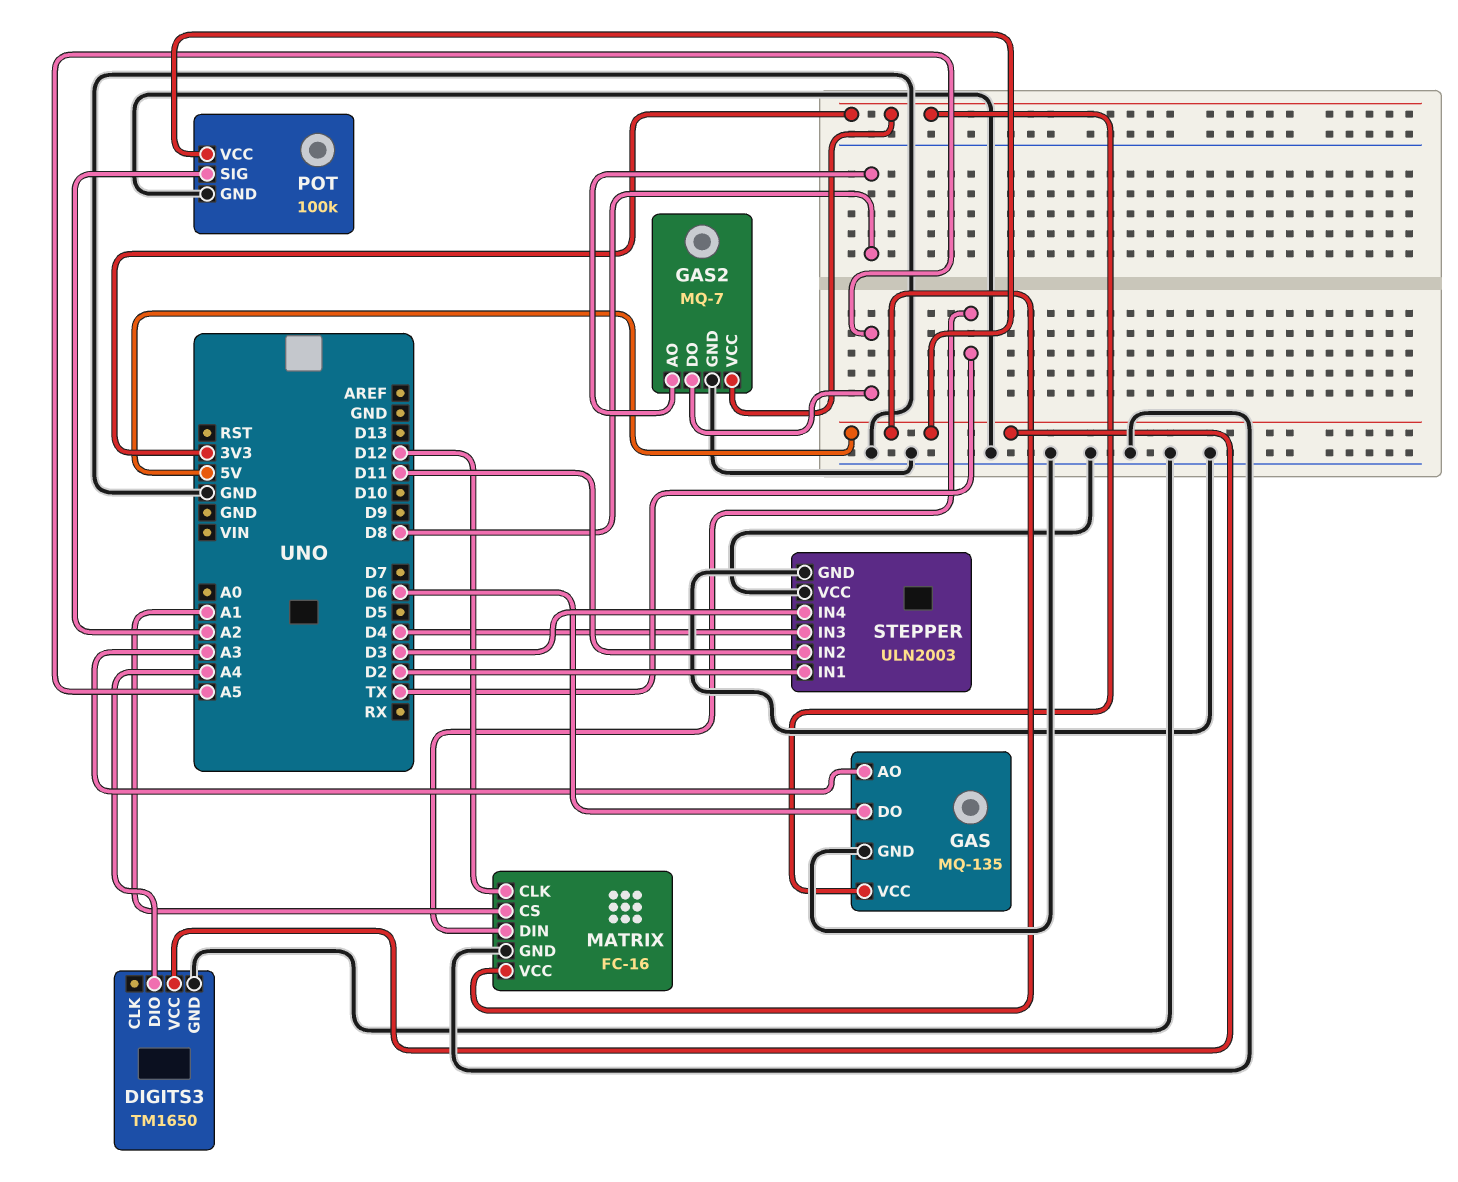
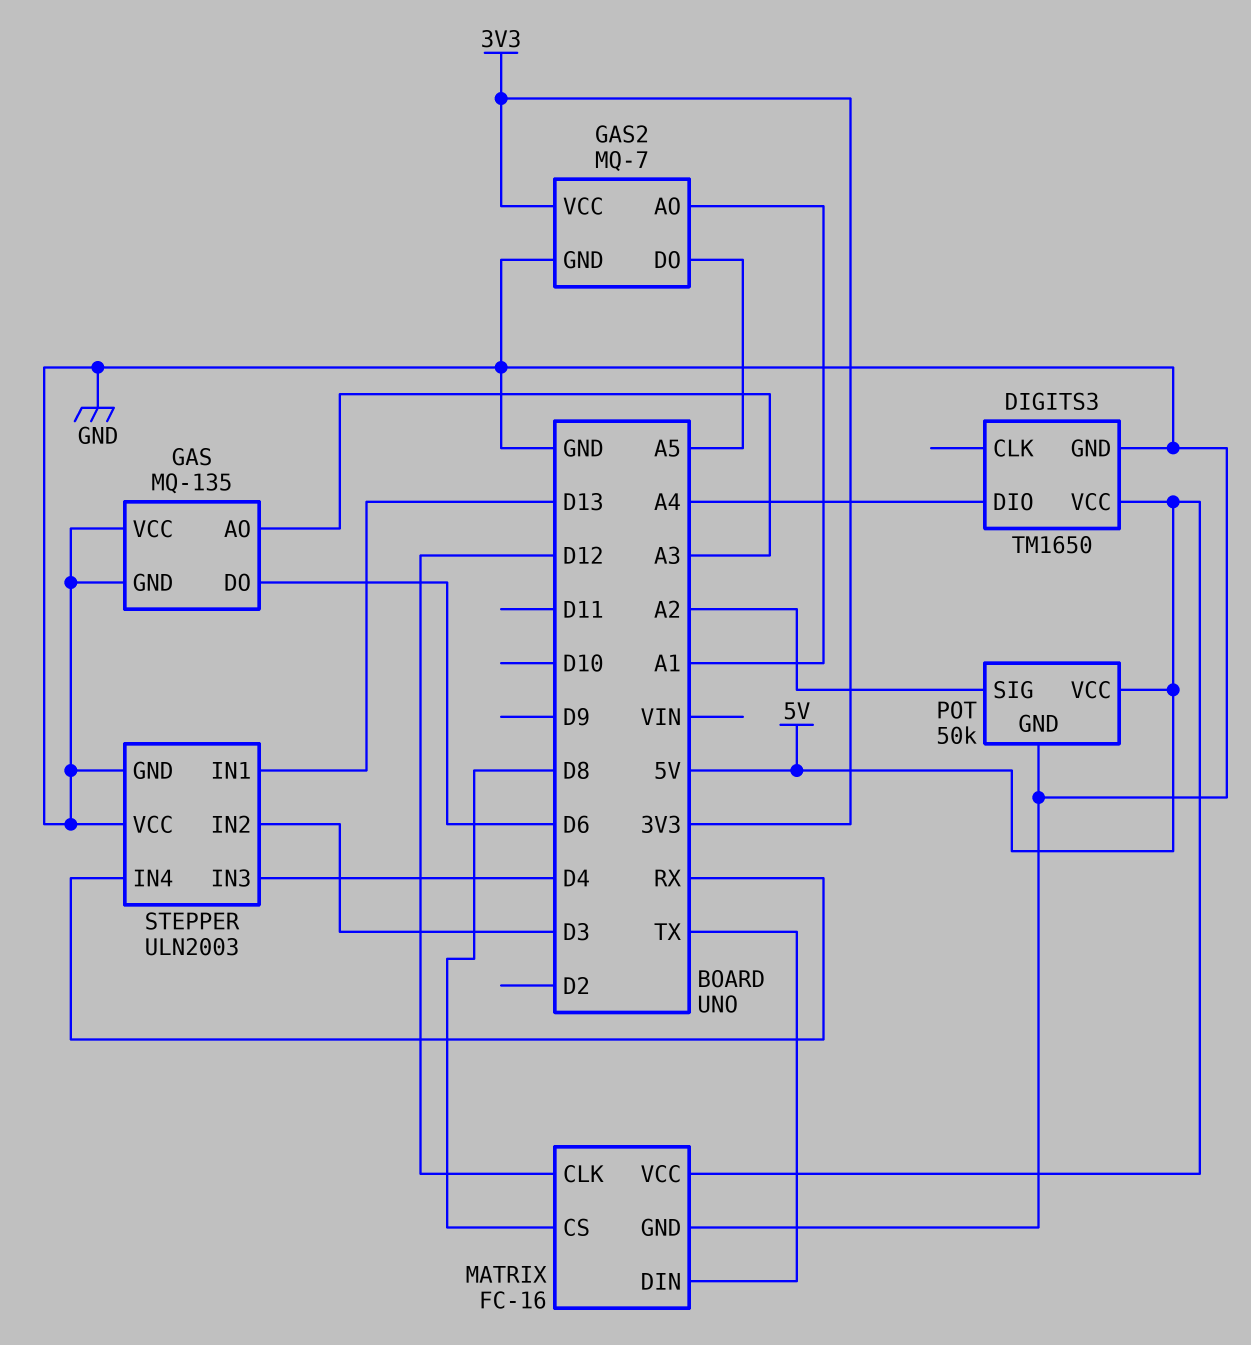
GAS pin VCC: 3V3 -> GND
GAS2 pin AO: D8 -> A1
MATRIX pin CS: A1 -> D8
POT: 100k -> 50k
STEPPER pin IN1: D2 -> D13
STEPPER pin IN2: D11 -> D3
STEPPER pin IN4: D3 -> RX

